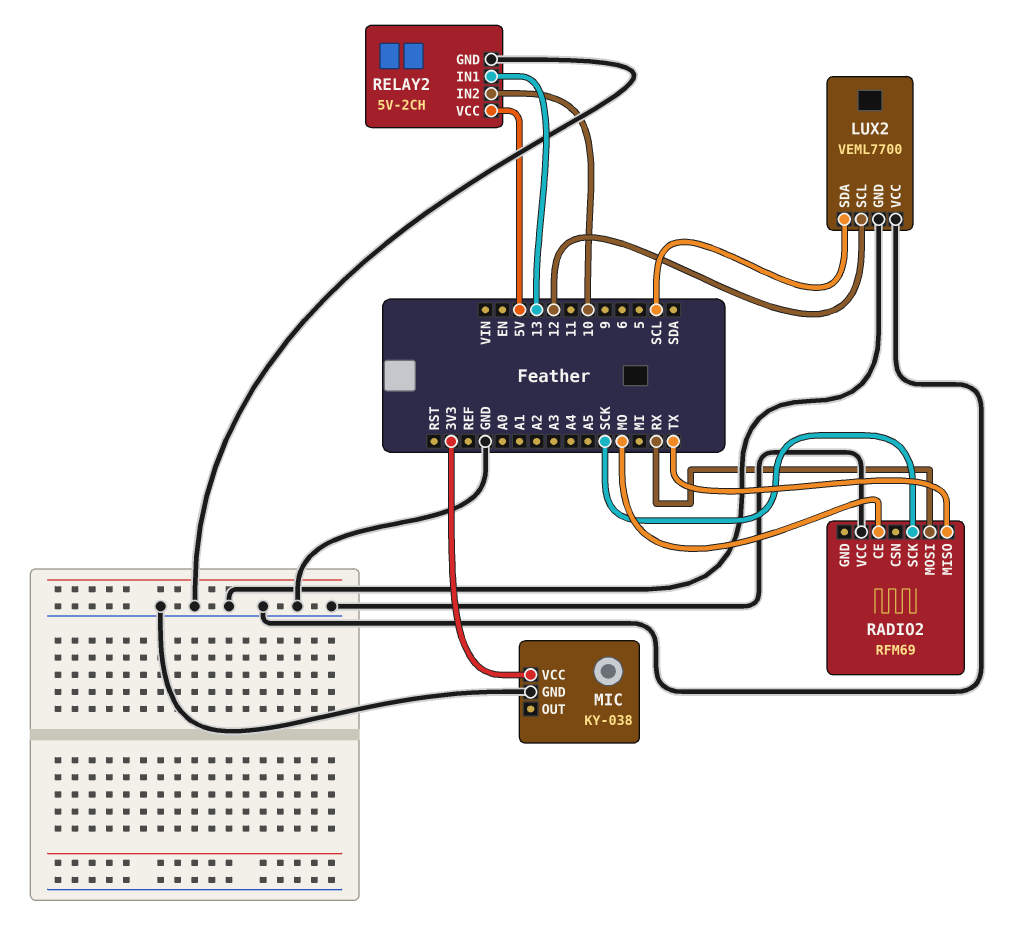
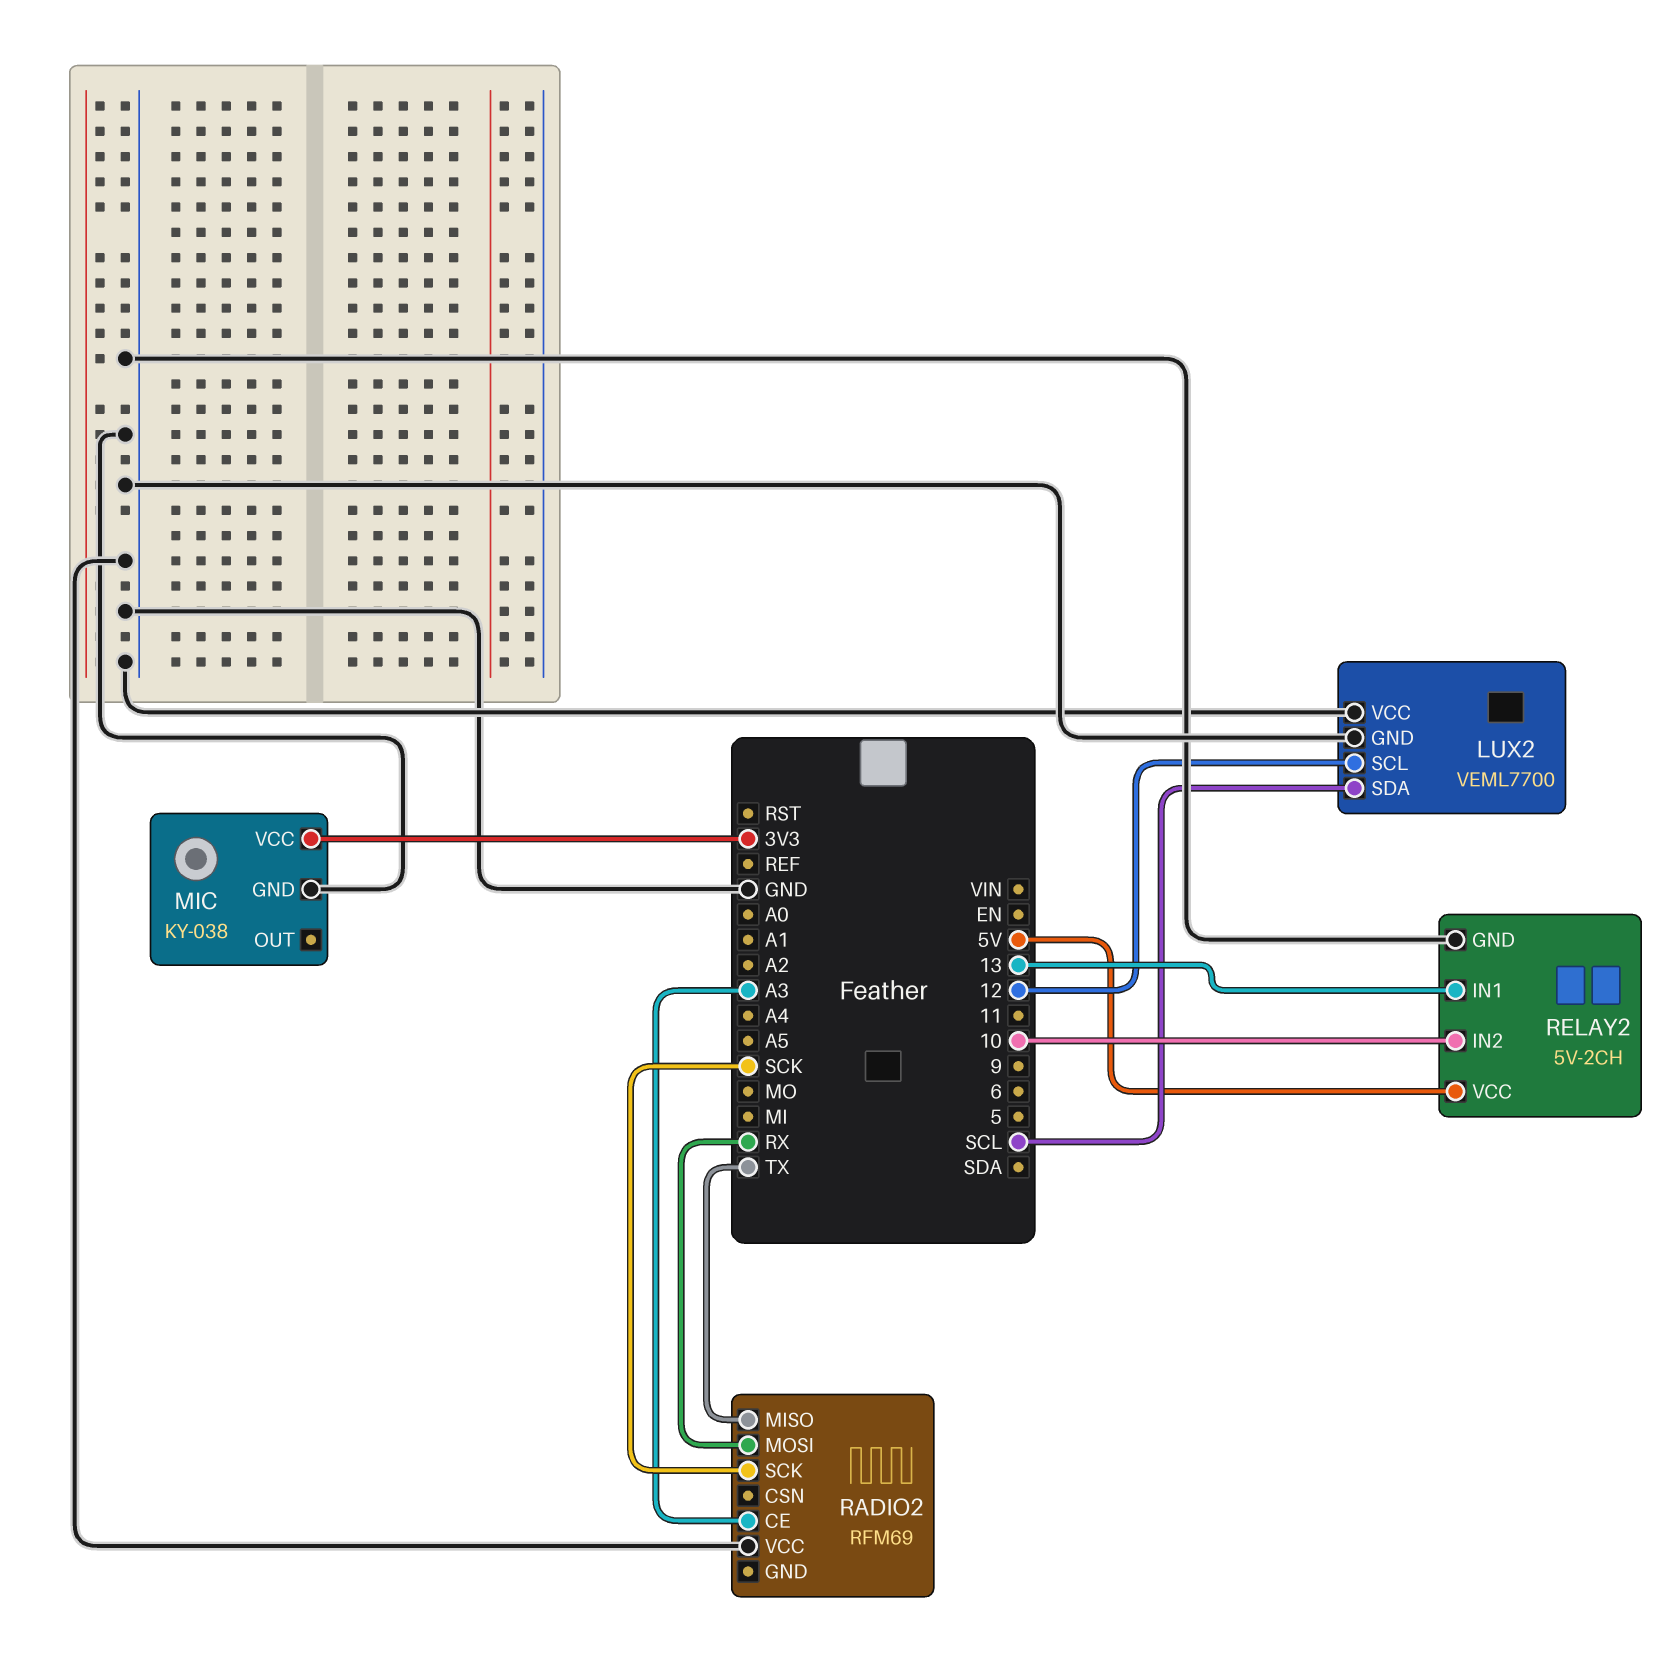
RADIO2 pin CE: MO -> A3

